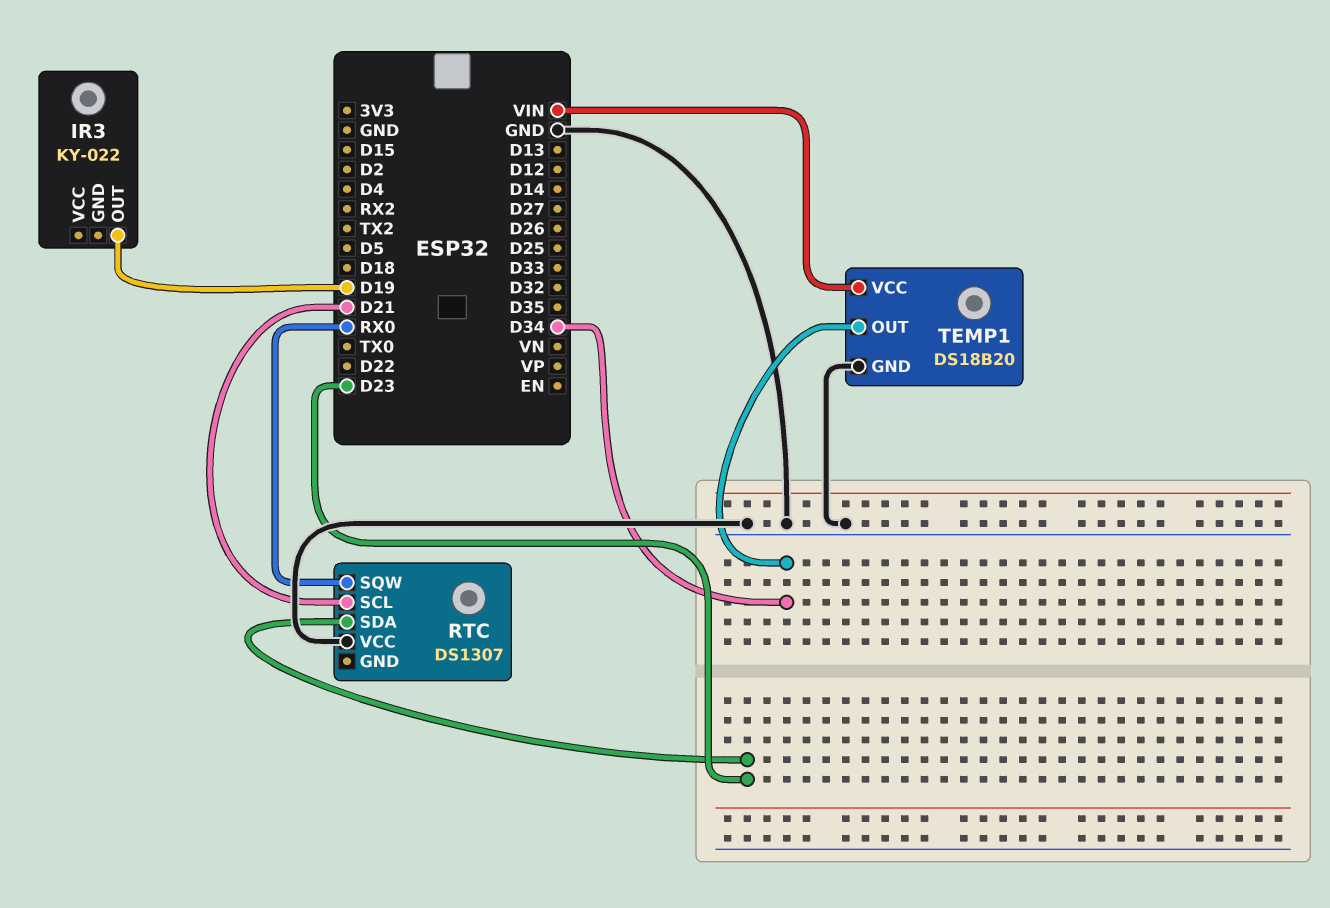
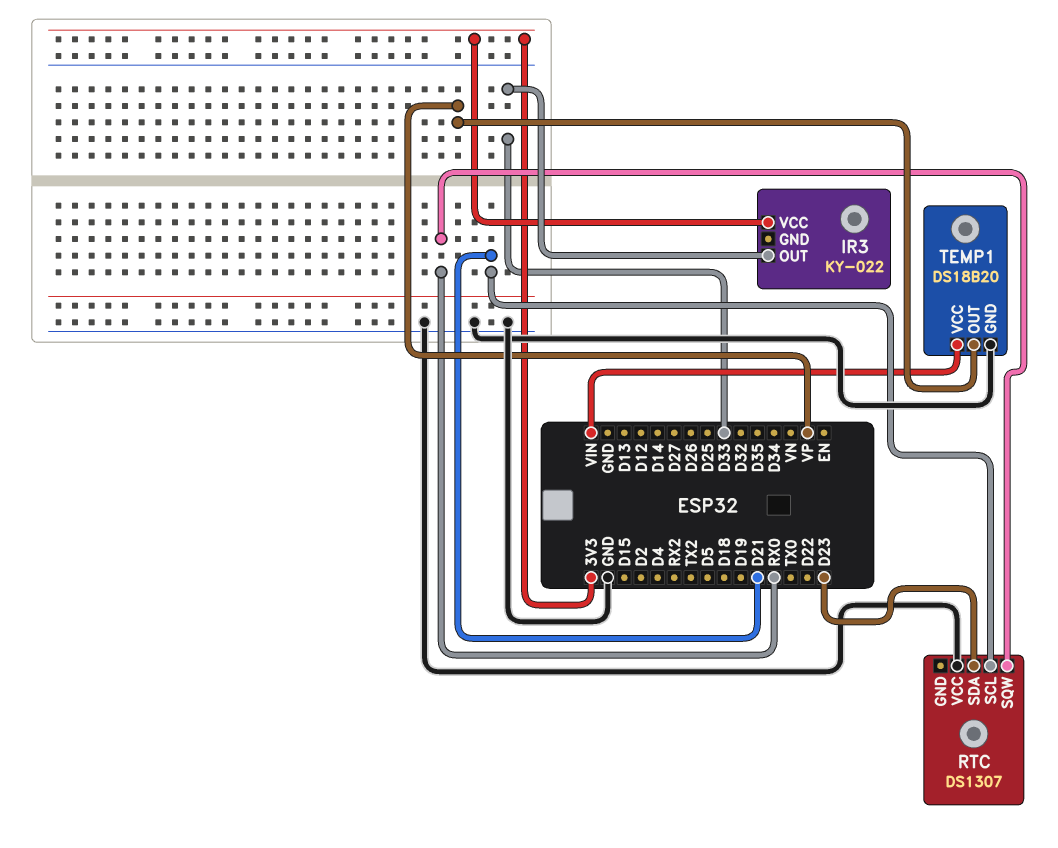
IR3 pin OUT: D19 -> D33
IR3 pin VCC: none -> 3V3
TEMP1 pin OUT: D34 -> VP

